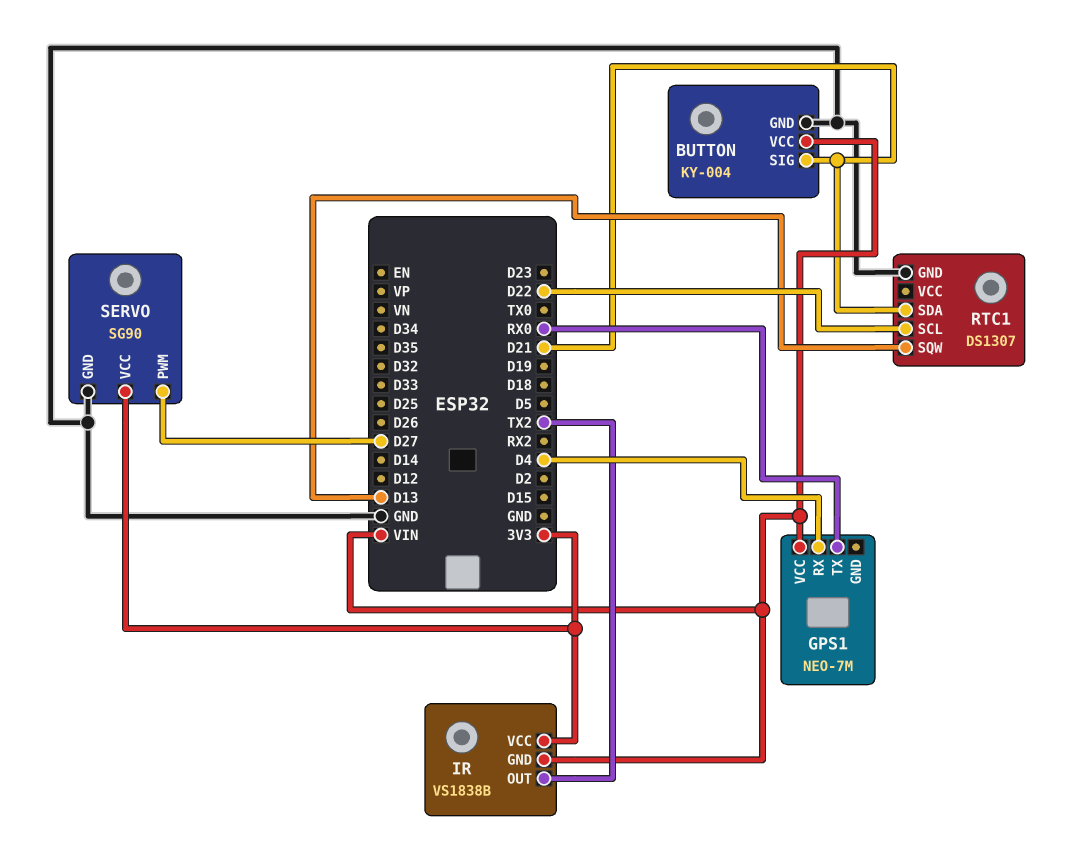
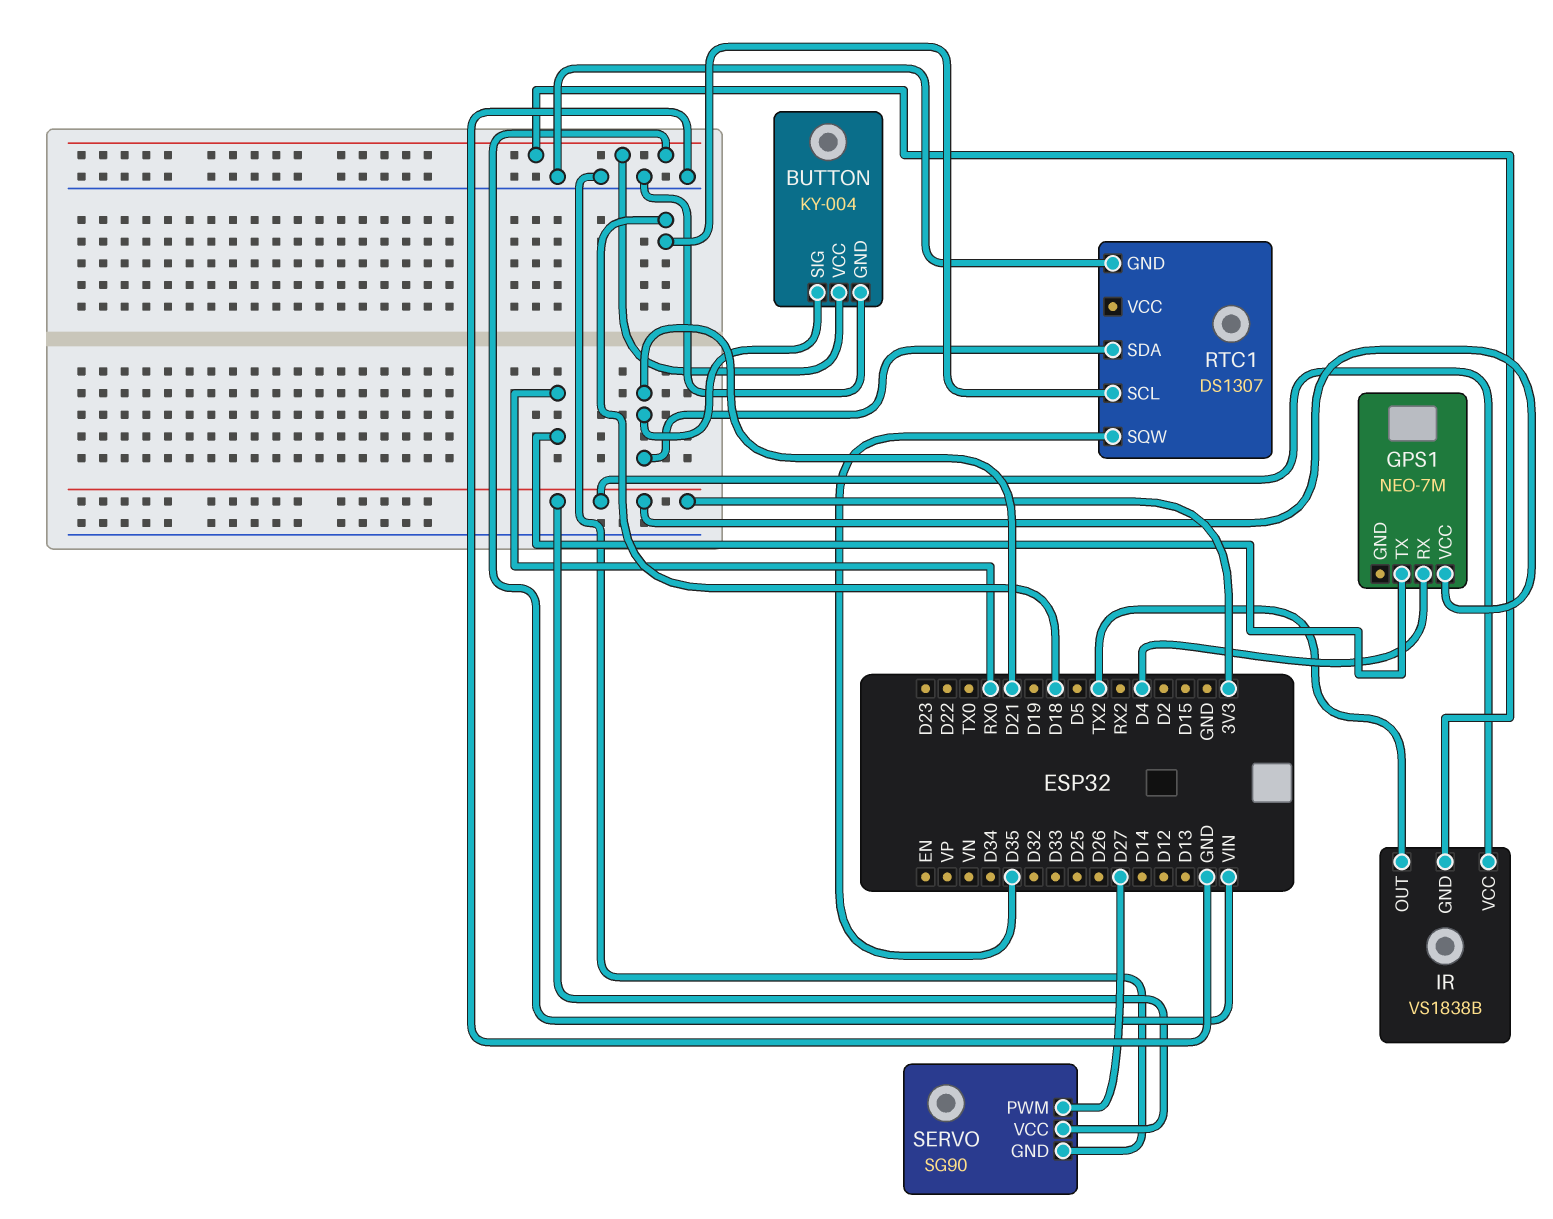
GPS1 pin VCC: VIN -> 3V3
RTC1 pin SCL: D22 -> D18
RTC1 pin SQW: D13 -> D35

